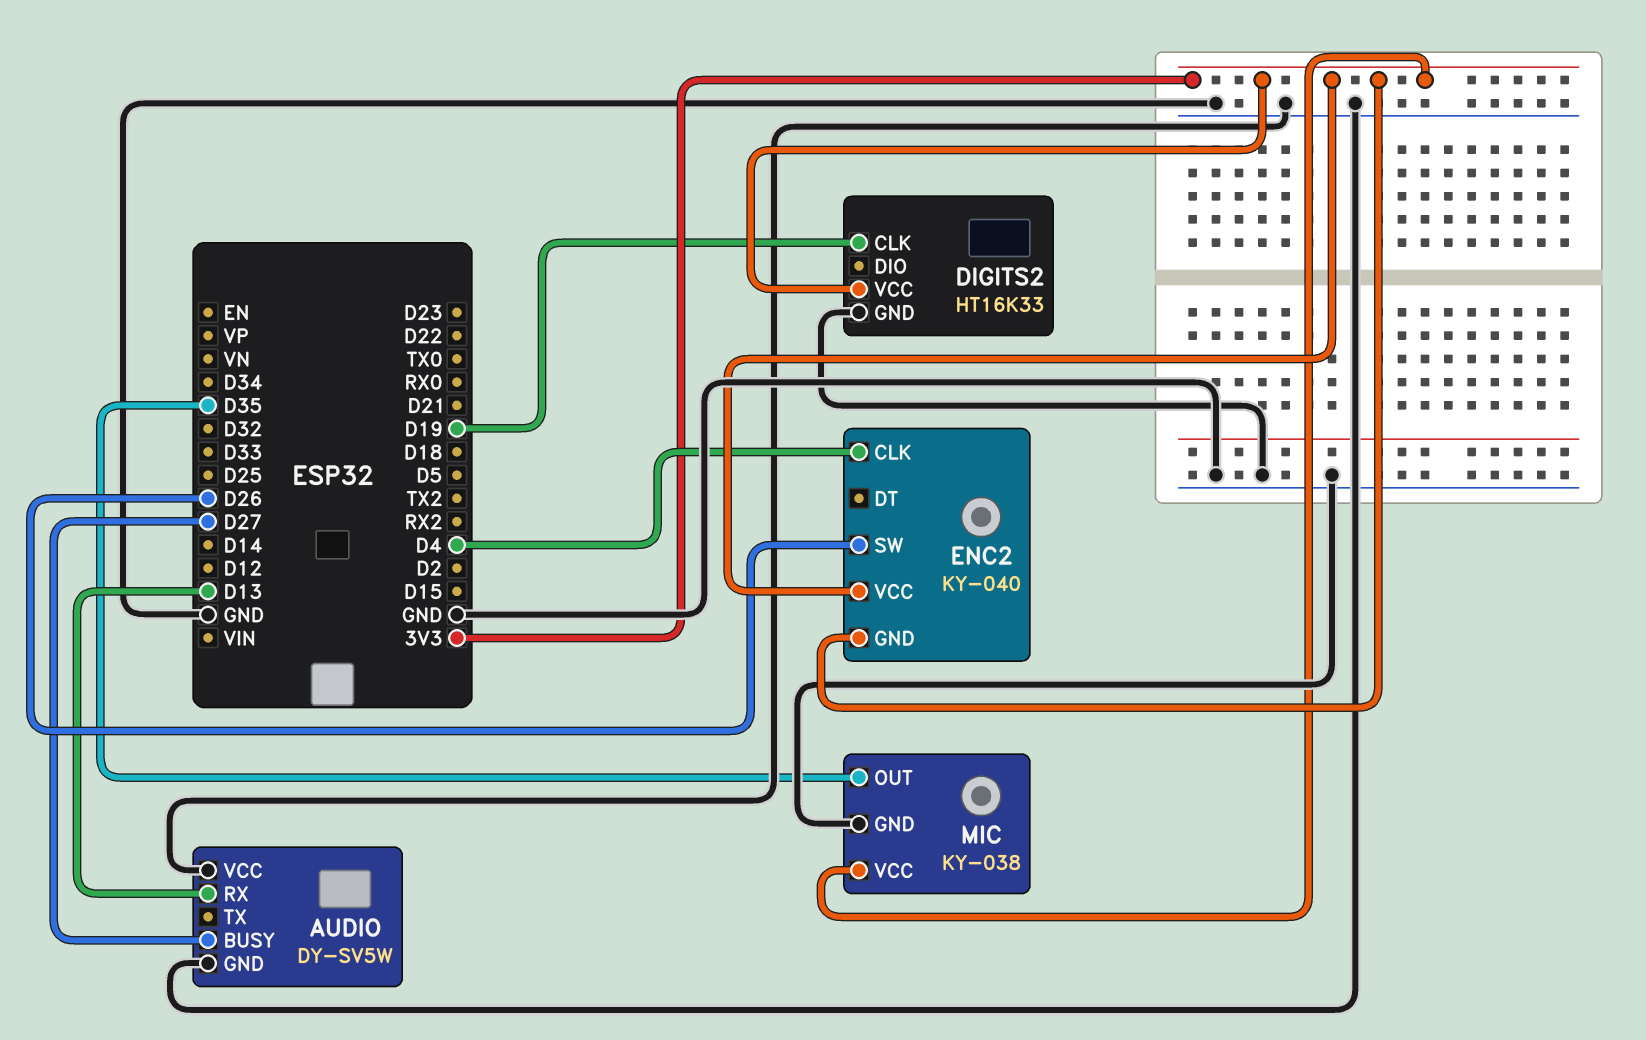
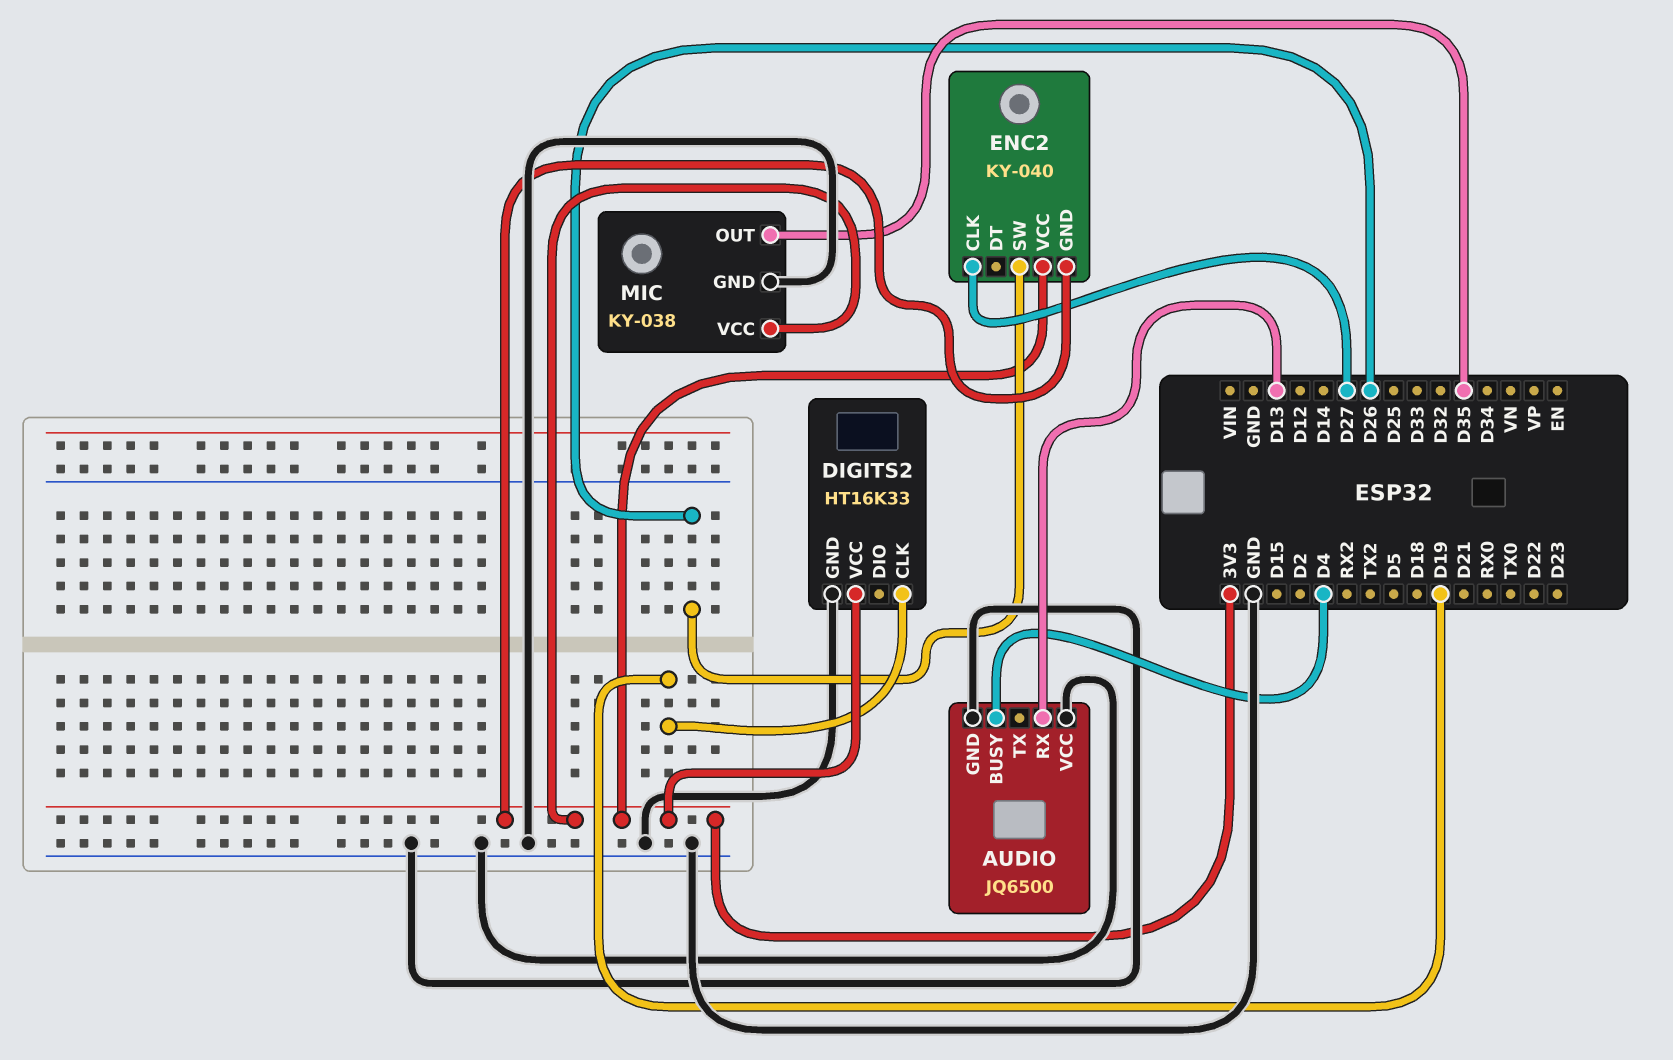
AUDIO: DY-SV5W -> JQ6500
AUDIO pin BUSY: D27 -> D4
ENC2 pin CLK: D4 -> D27

